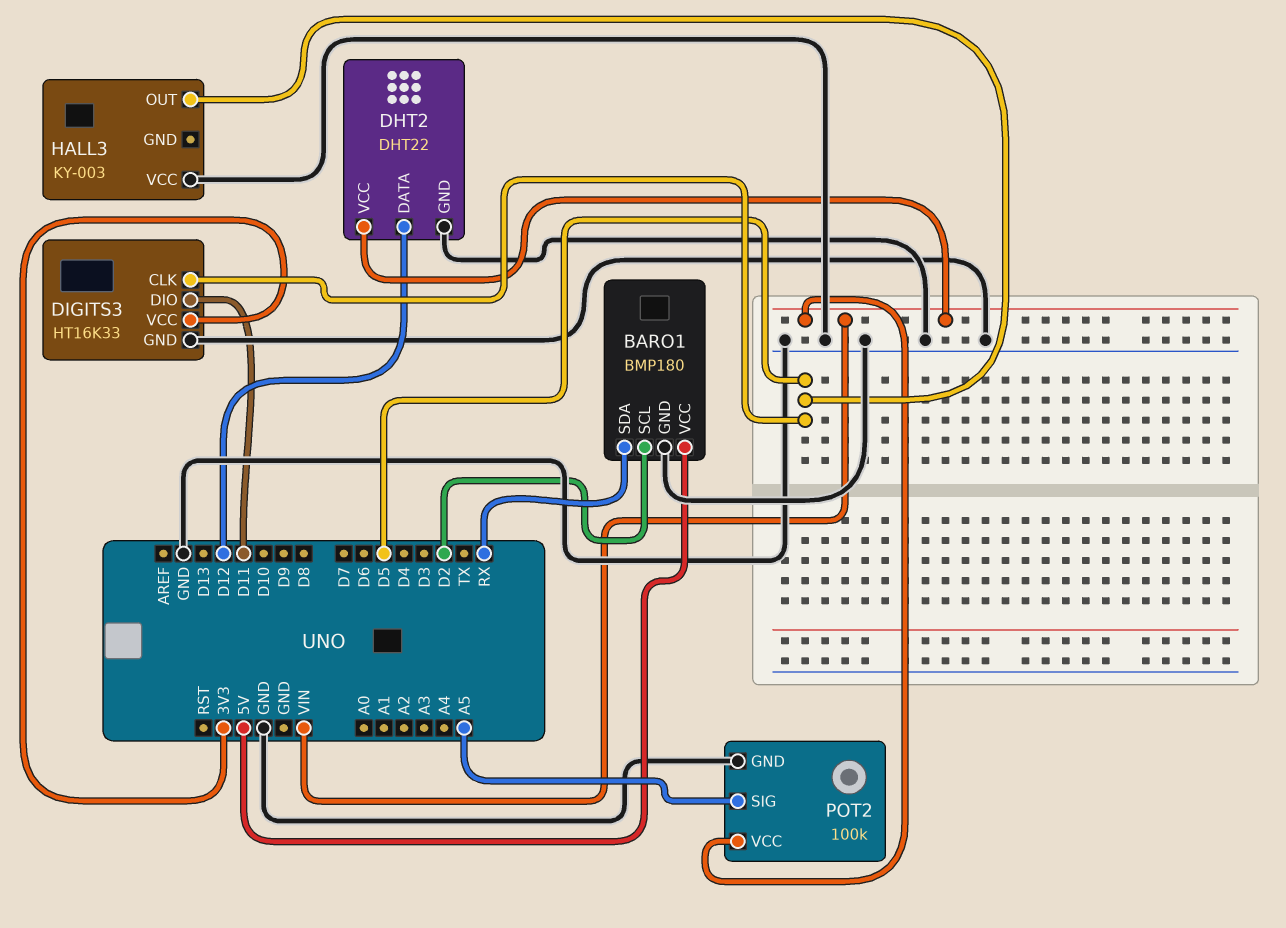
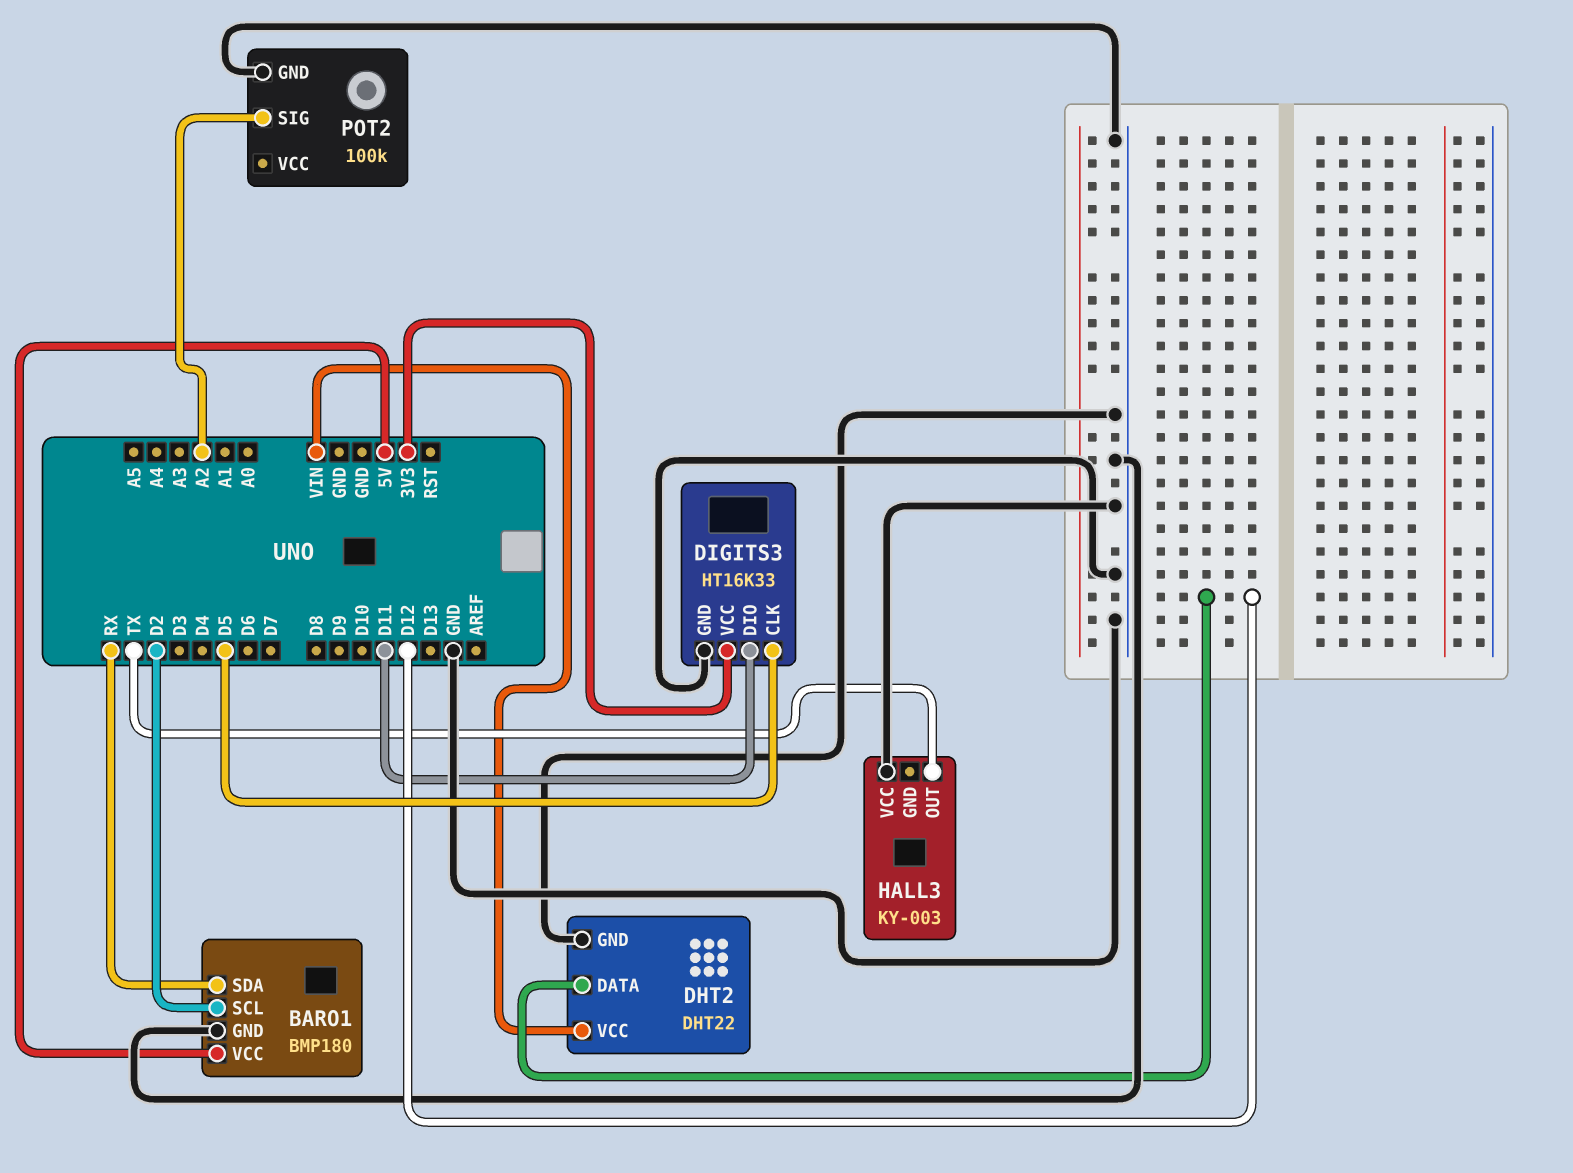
HALL3 pin OUT: D5 -> TX
POT2 pin SIG: A5 -> A2
POT2 pin VCC: VIN -> none

